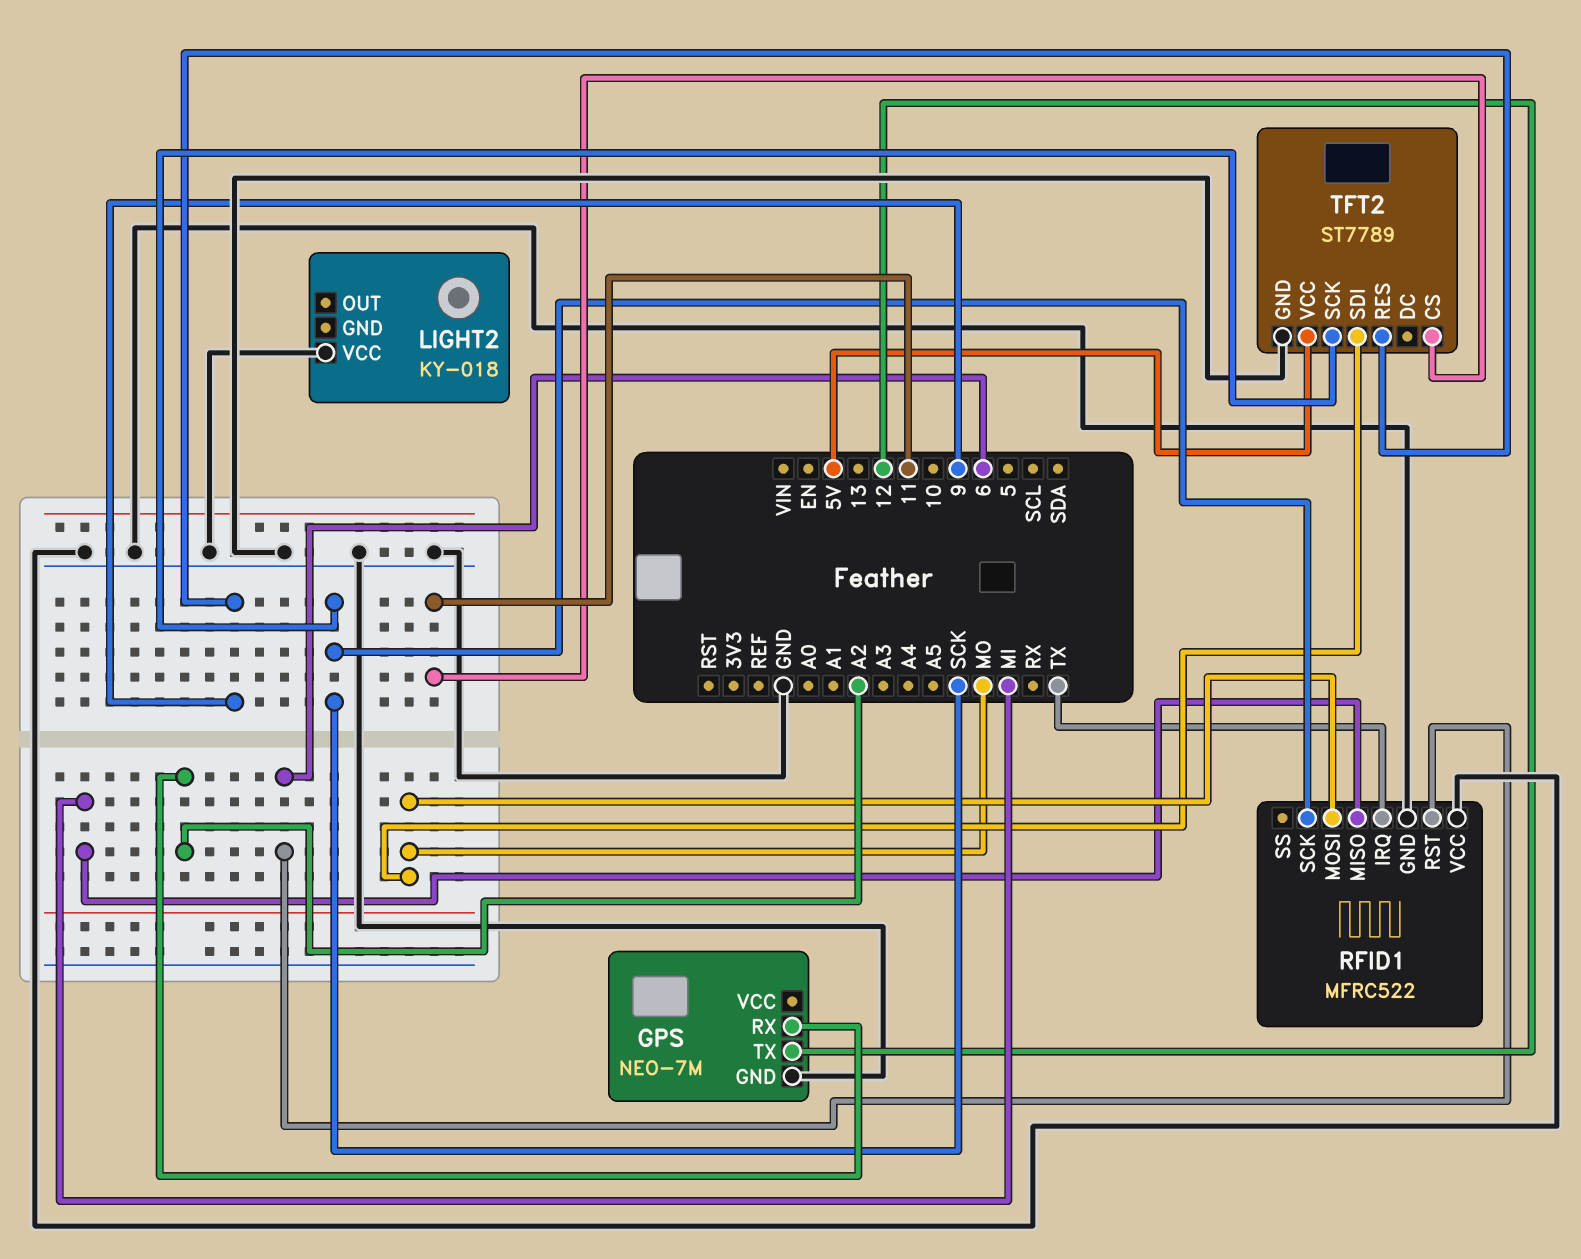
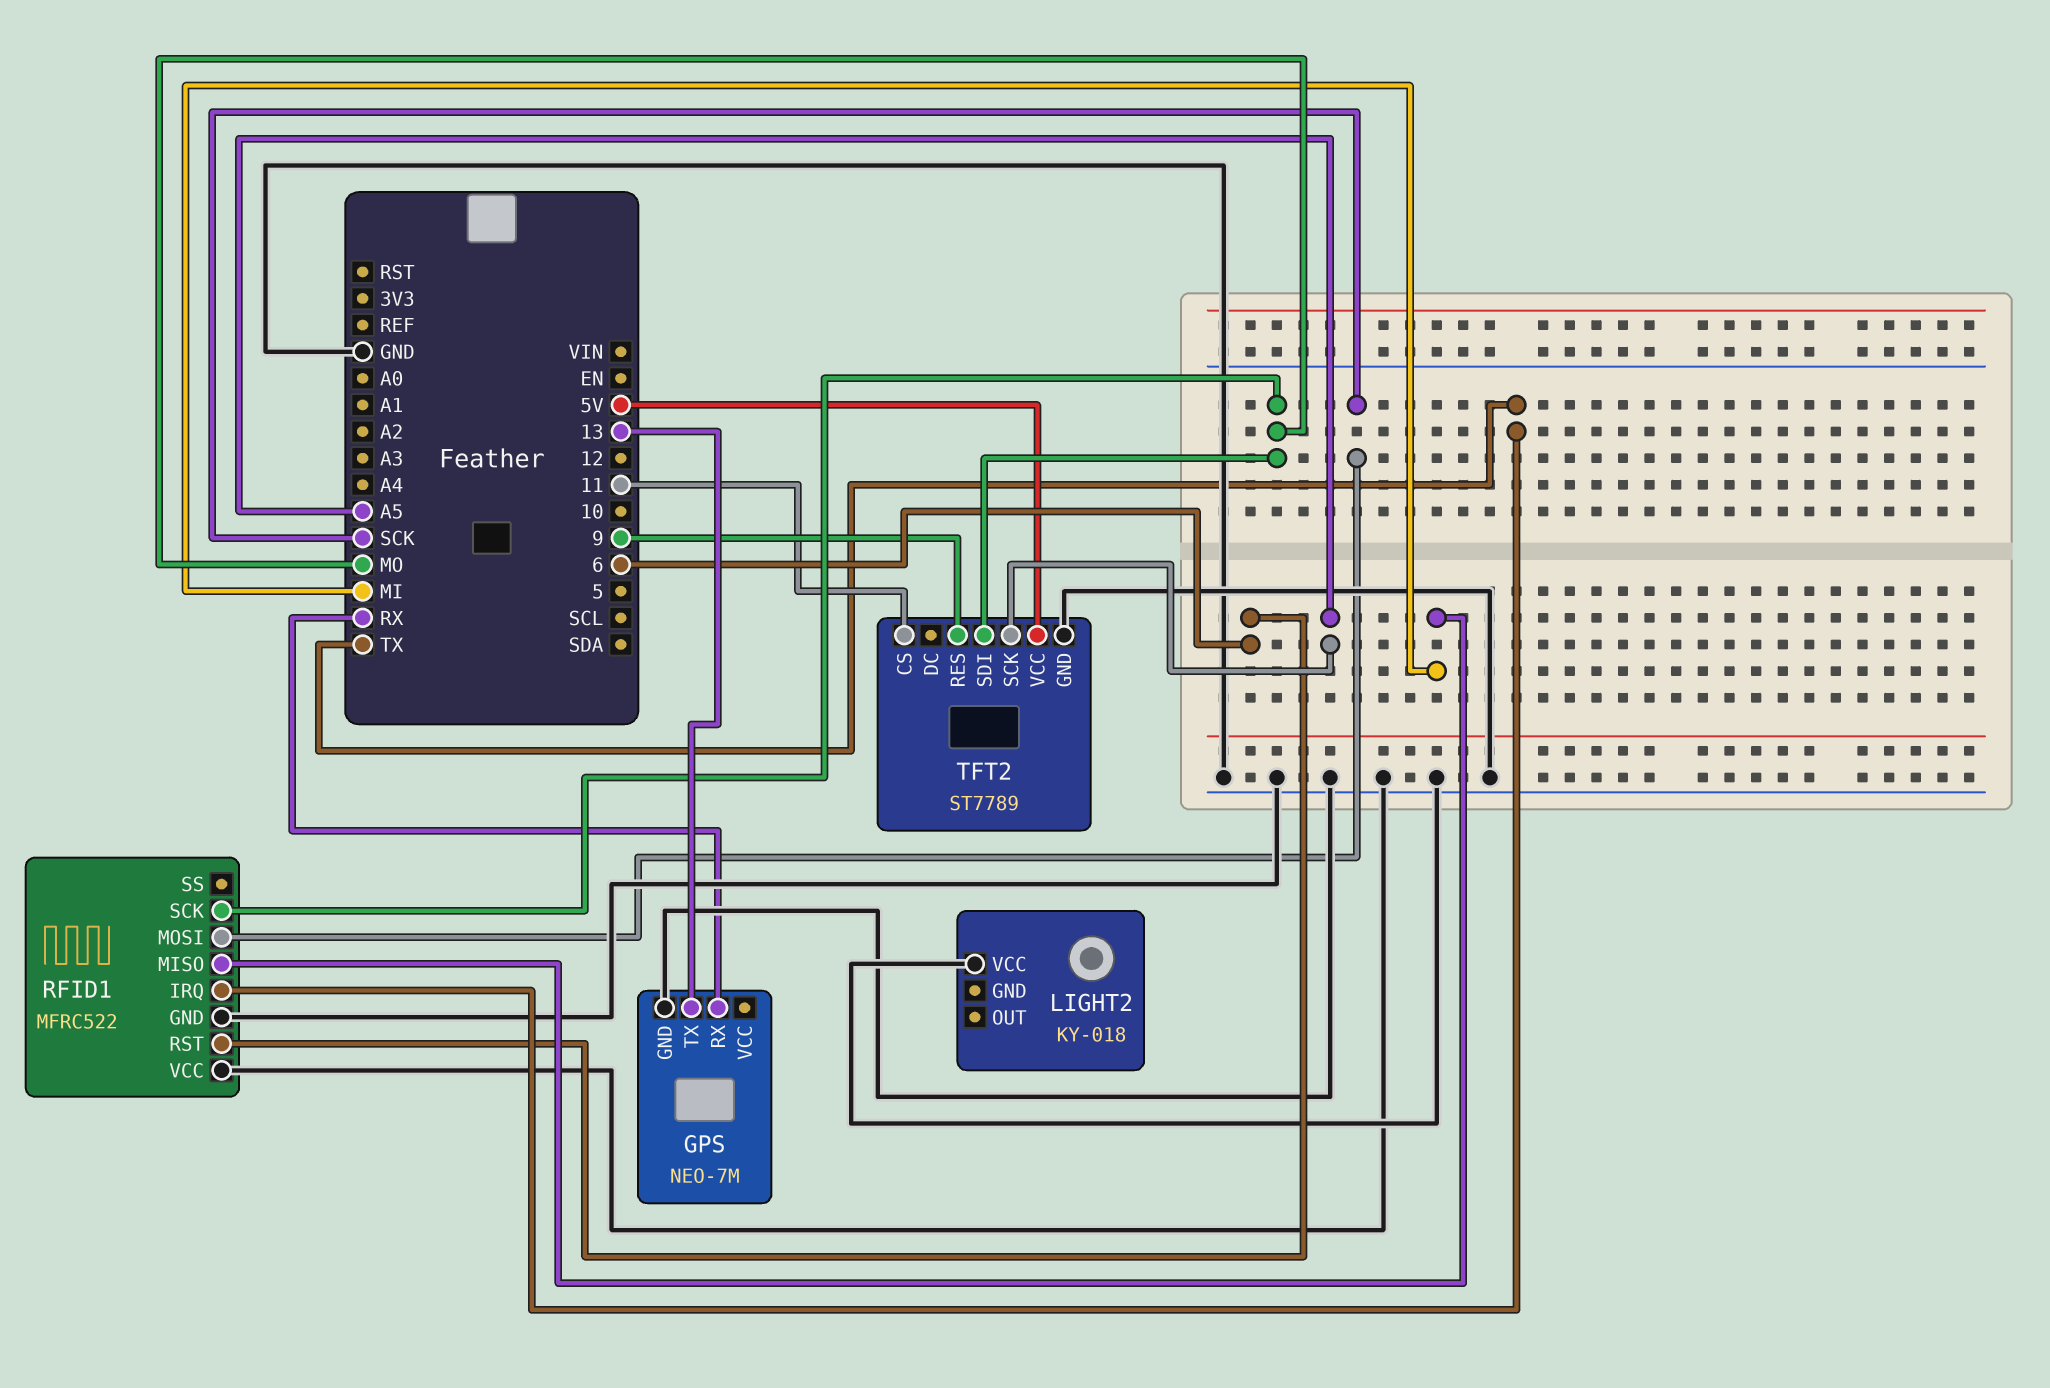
GPS pin RX: A2 -> RX
GPS pin TX: 12 -> 13
RFID1 pin MOSI: MO -> SCK
RFID1 pin SCK: SCK -> MO
TFT2 pin SCK: SCK -> A5

